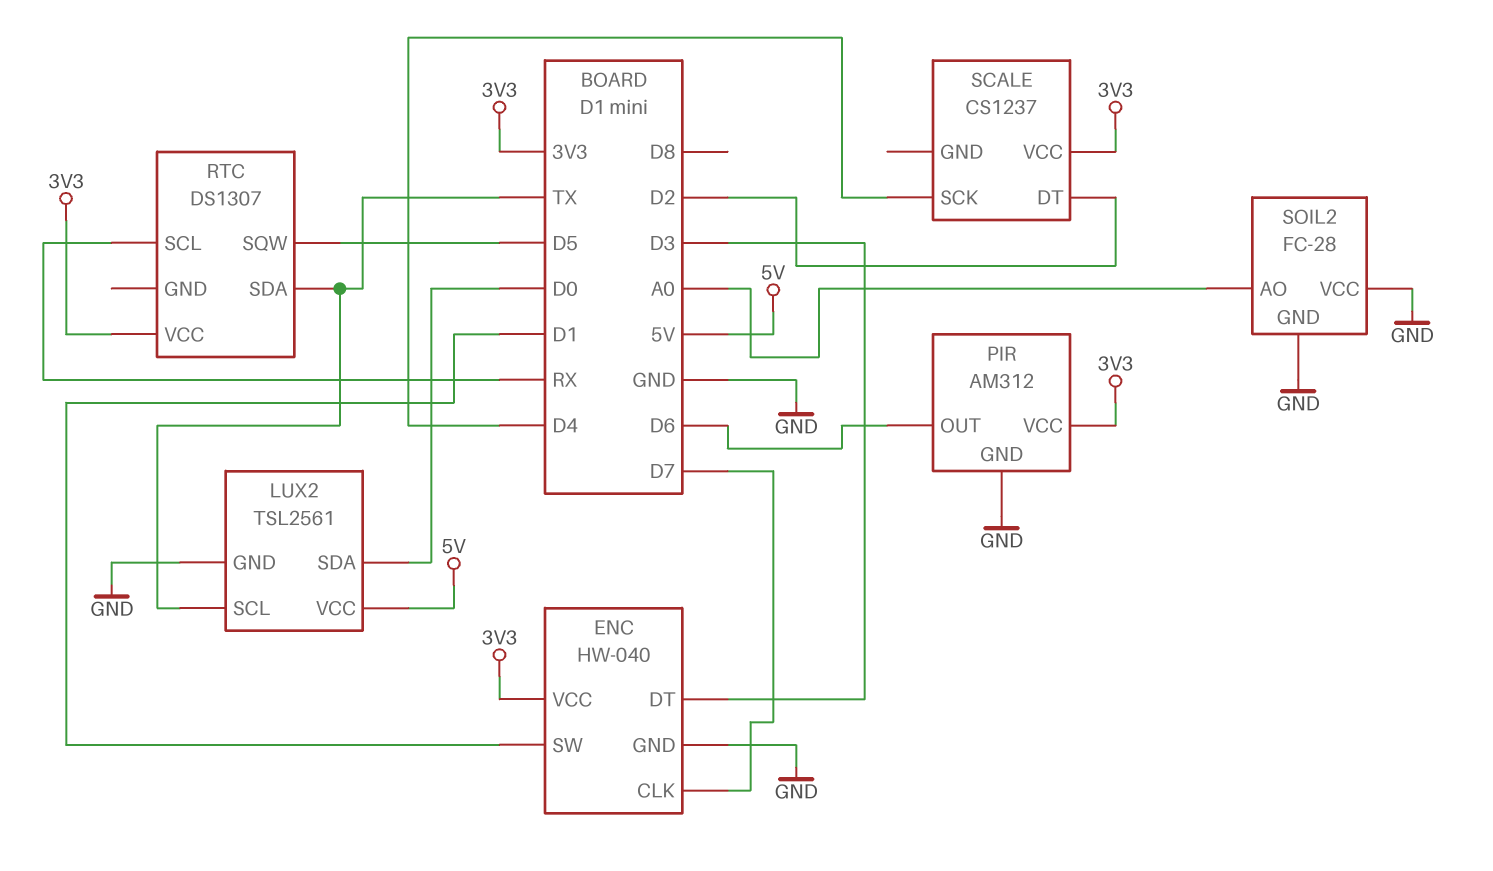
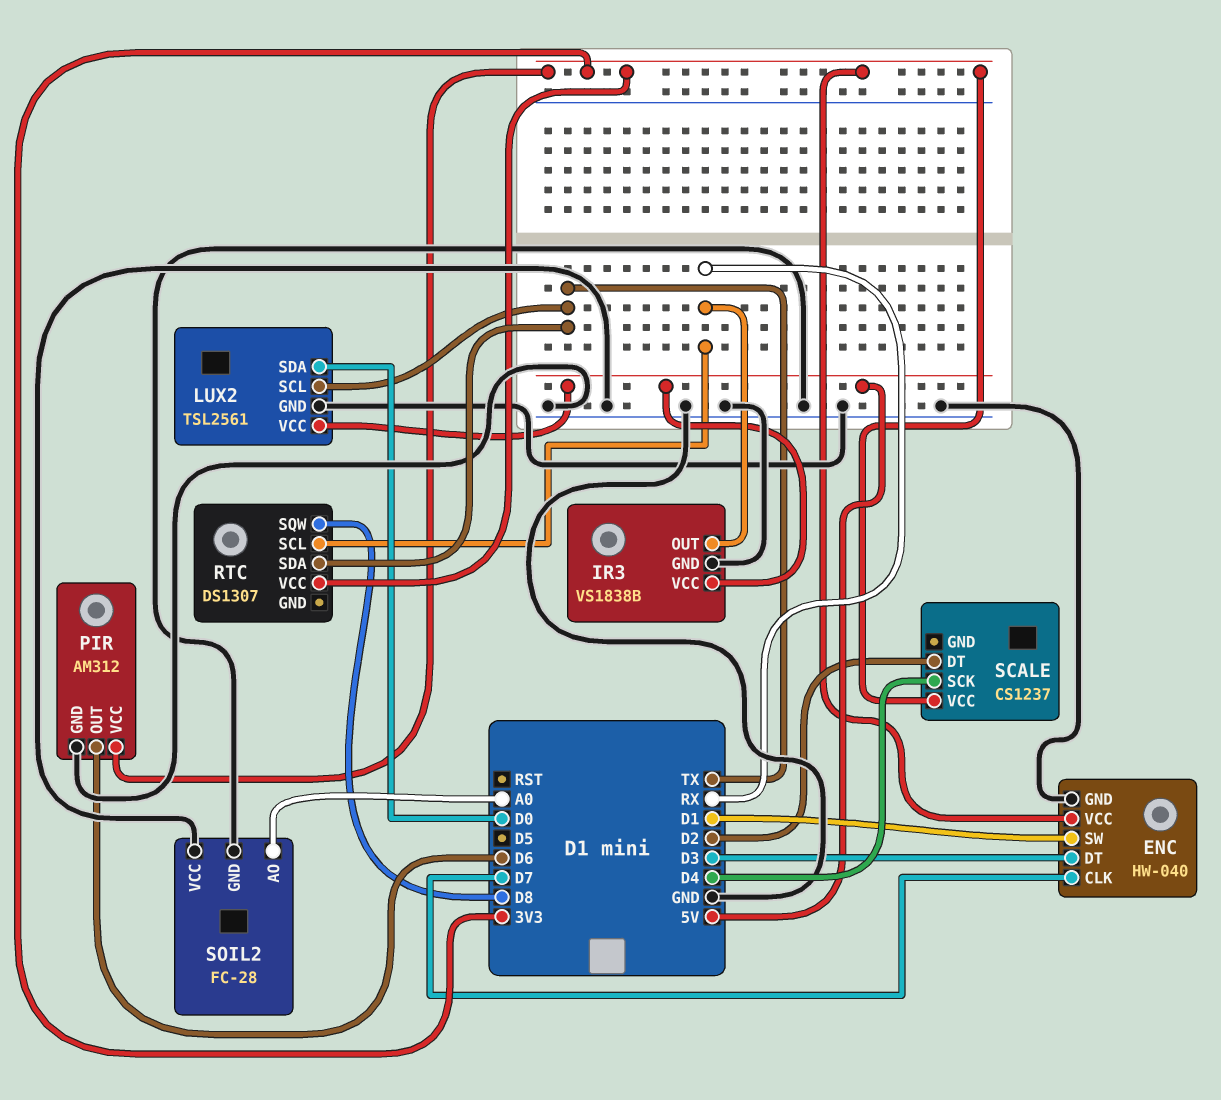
IR3: none -> VS1838B
IR3 pin GND: none -> GND
IR3 pin OUT: none -> RX
IR3 pin VCC: none -> 5V
RTC pin SQW: D5 -> D8

